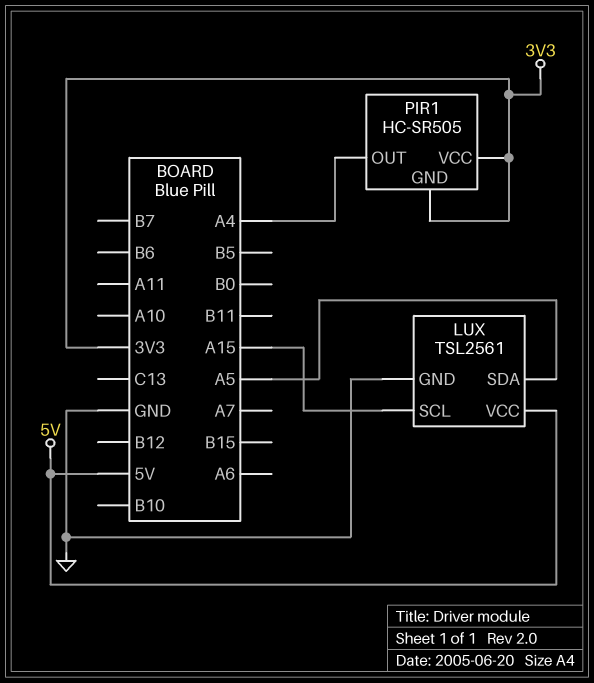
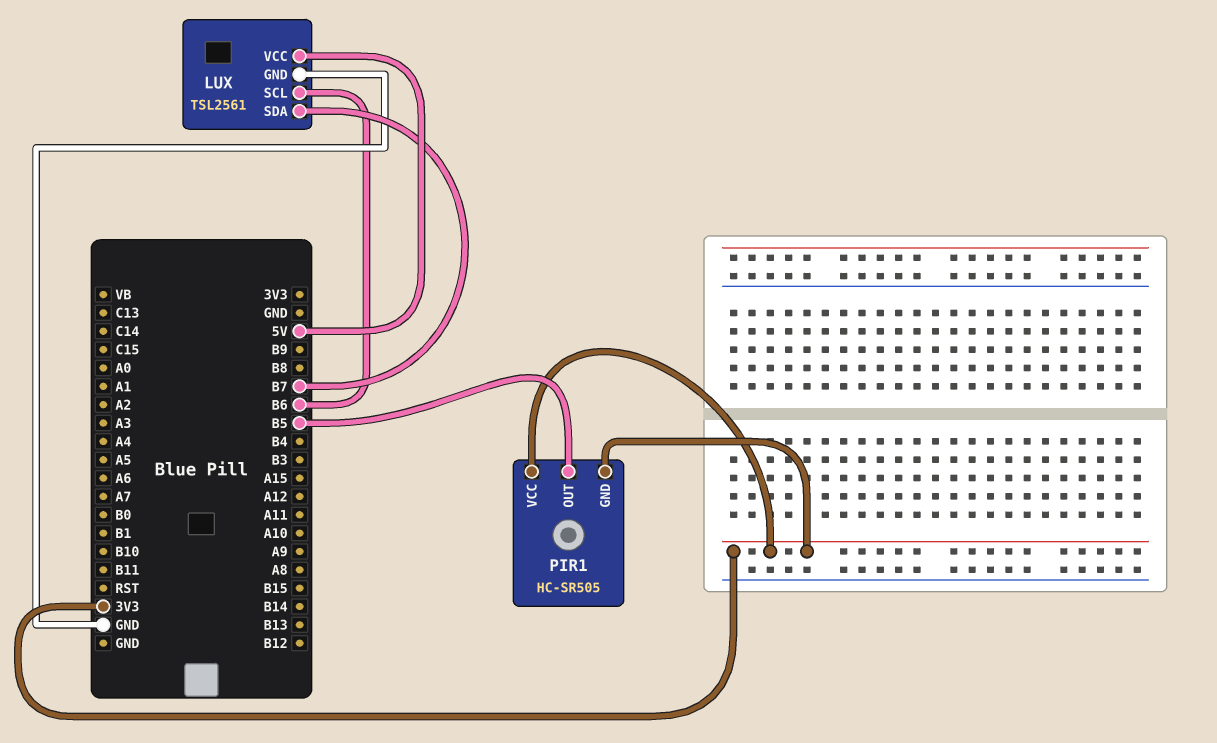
LUX pin SCL: A15 -> B6
LUX pin SDA: A5 -> B7
PIR1 pin OUT: A4 -> B5

